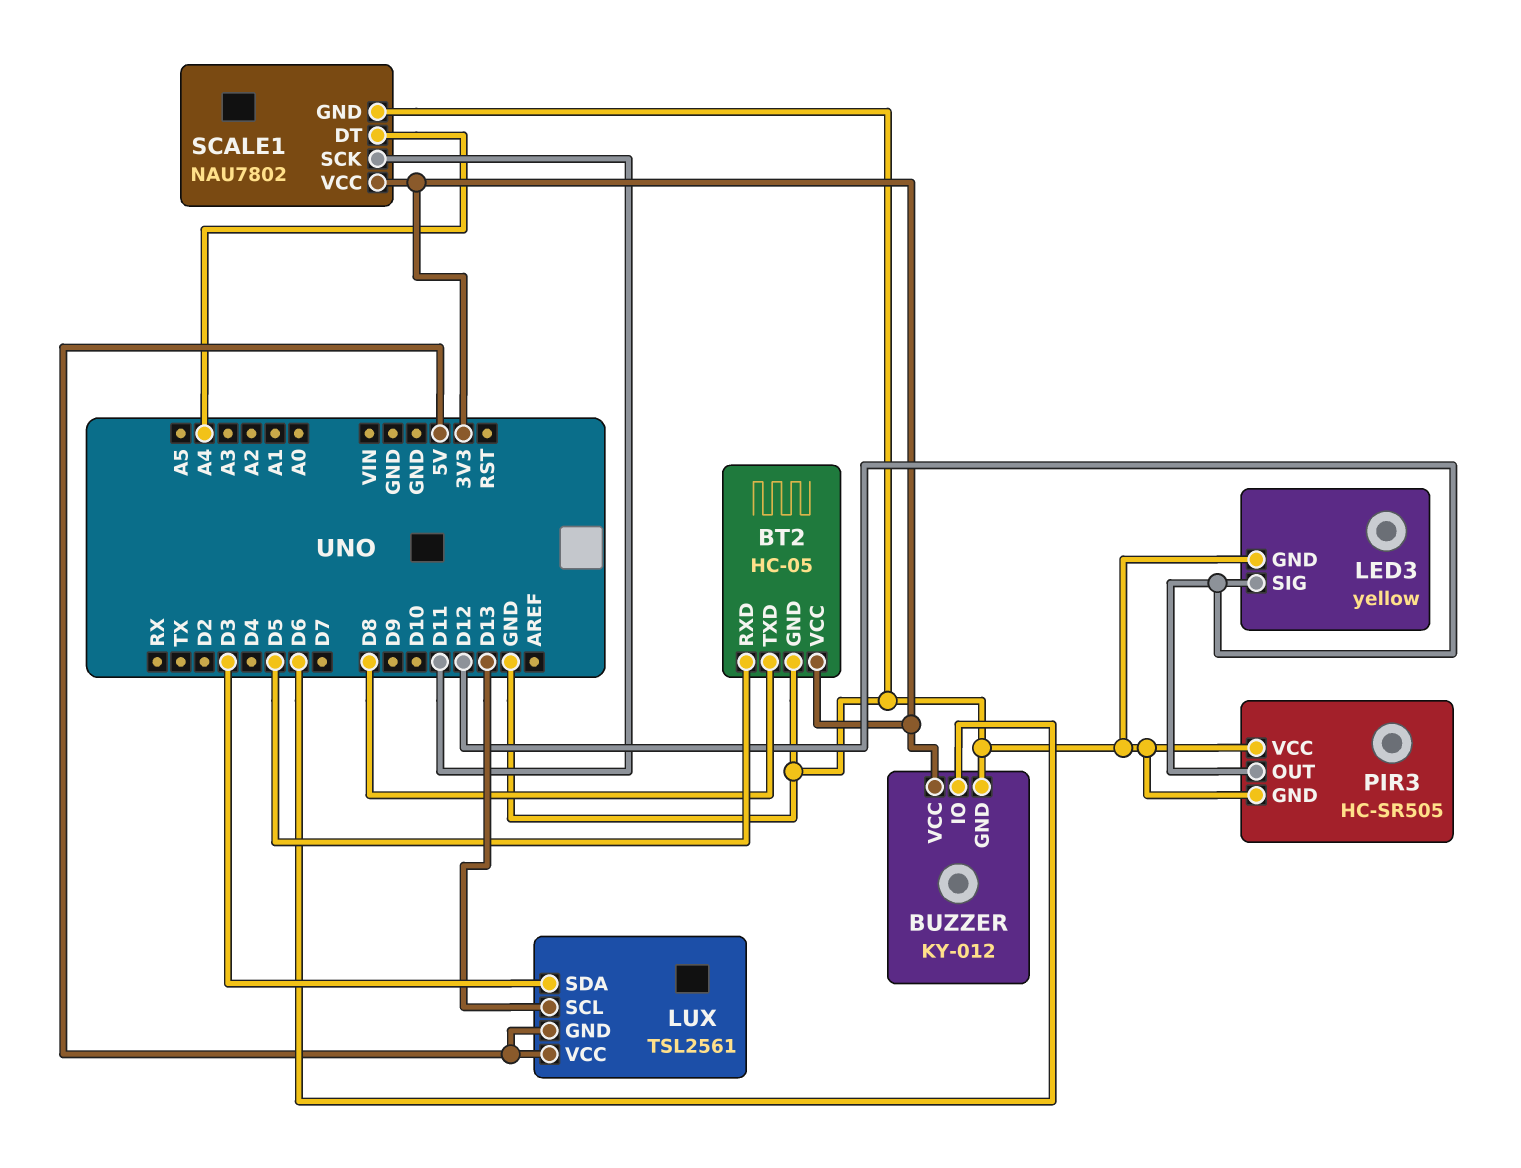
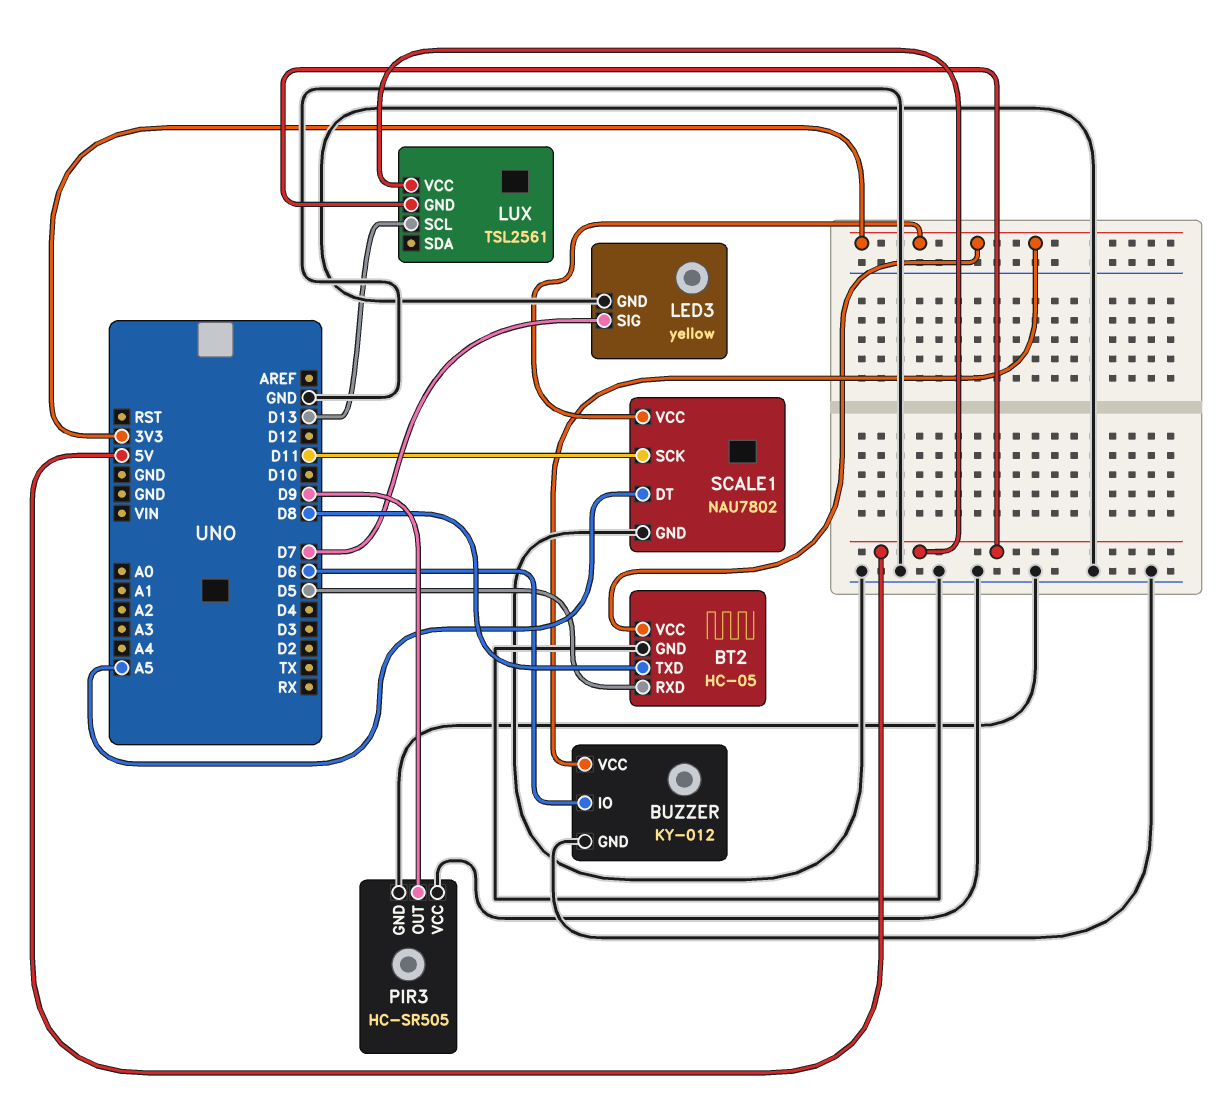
LED3 pin SIG: D12 -> D7
LUX pin SDA: D3 -> none
PIR3 pin OUT: D12 -> D9
SCALE1 pin DT: A4 -> A5

